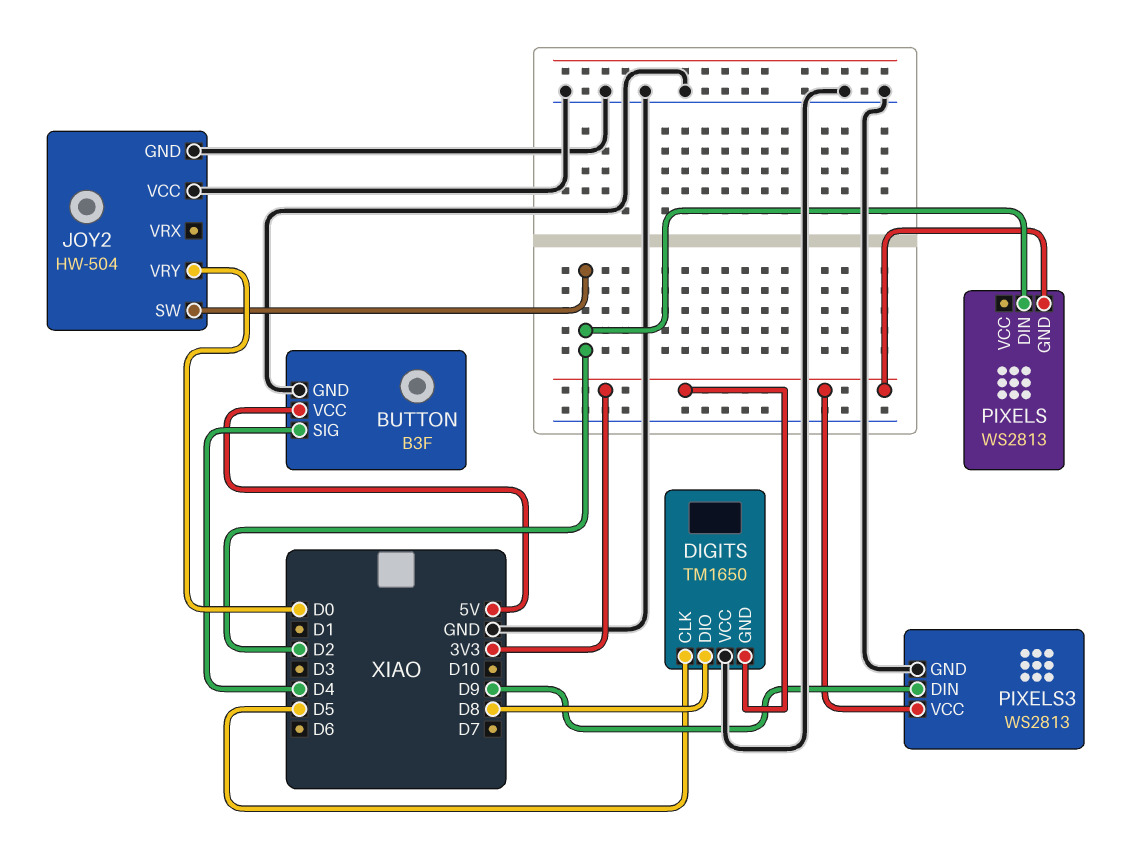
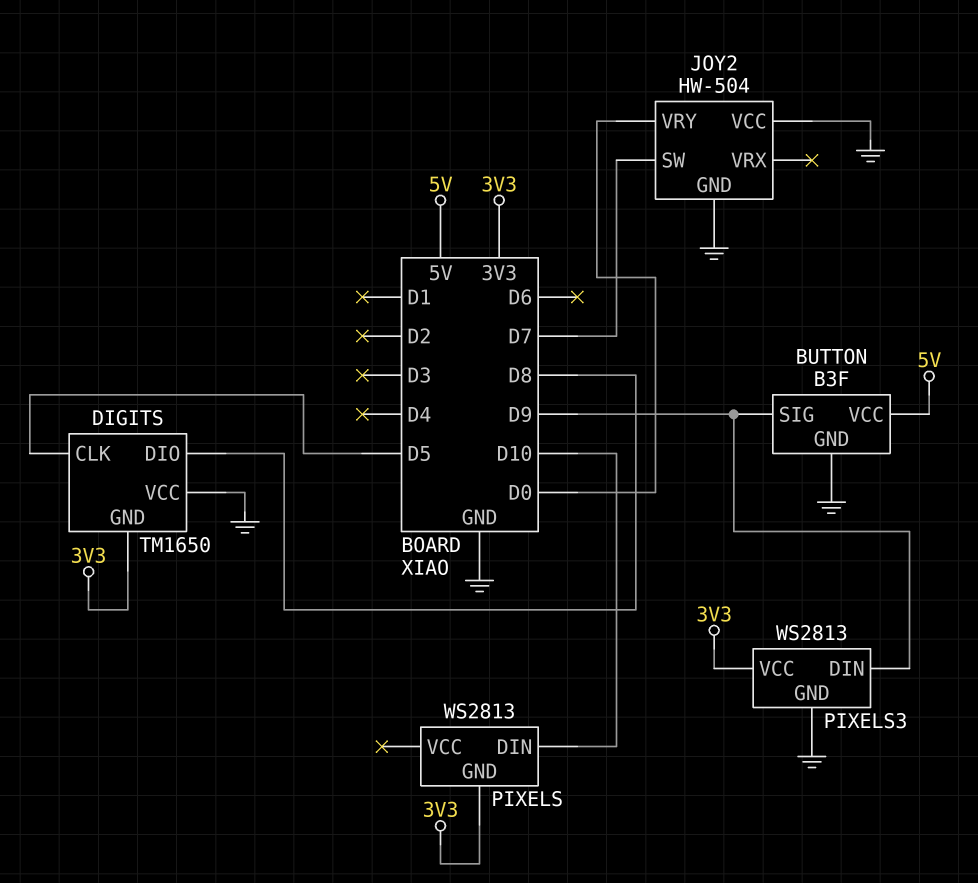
BUTTON pin SIG: D4 -> D9
JOY2 pin SW: D2 -> D7
PIXELS pin DIN: D2 -> D10

